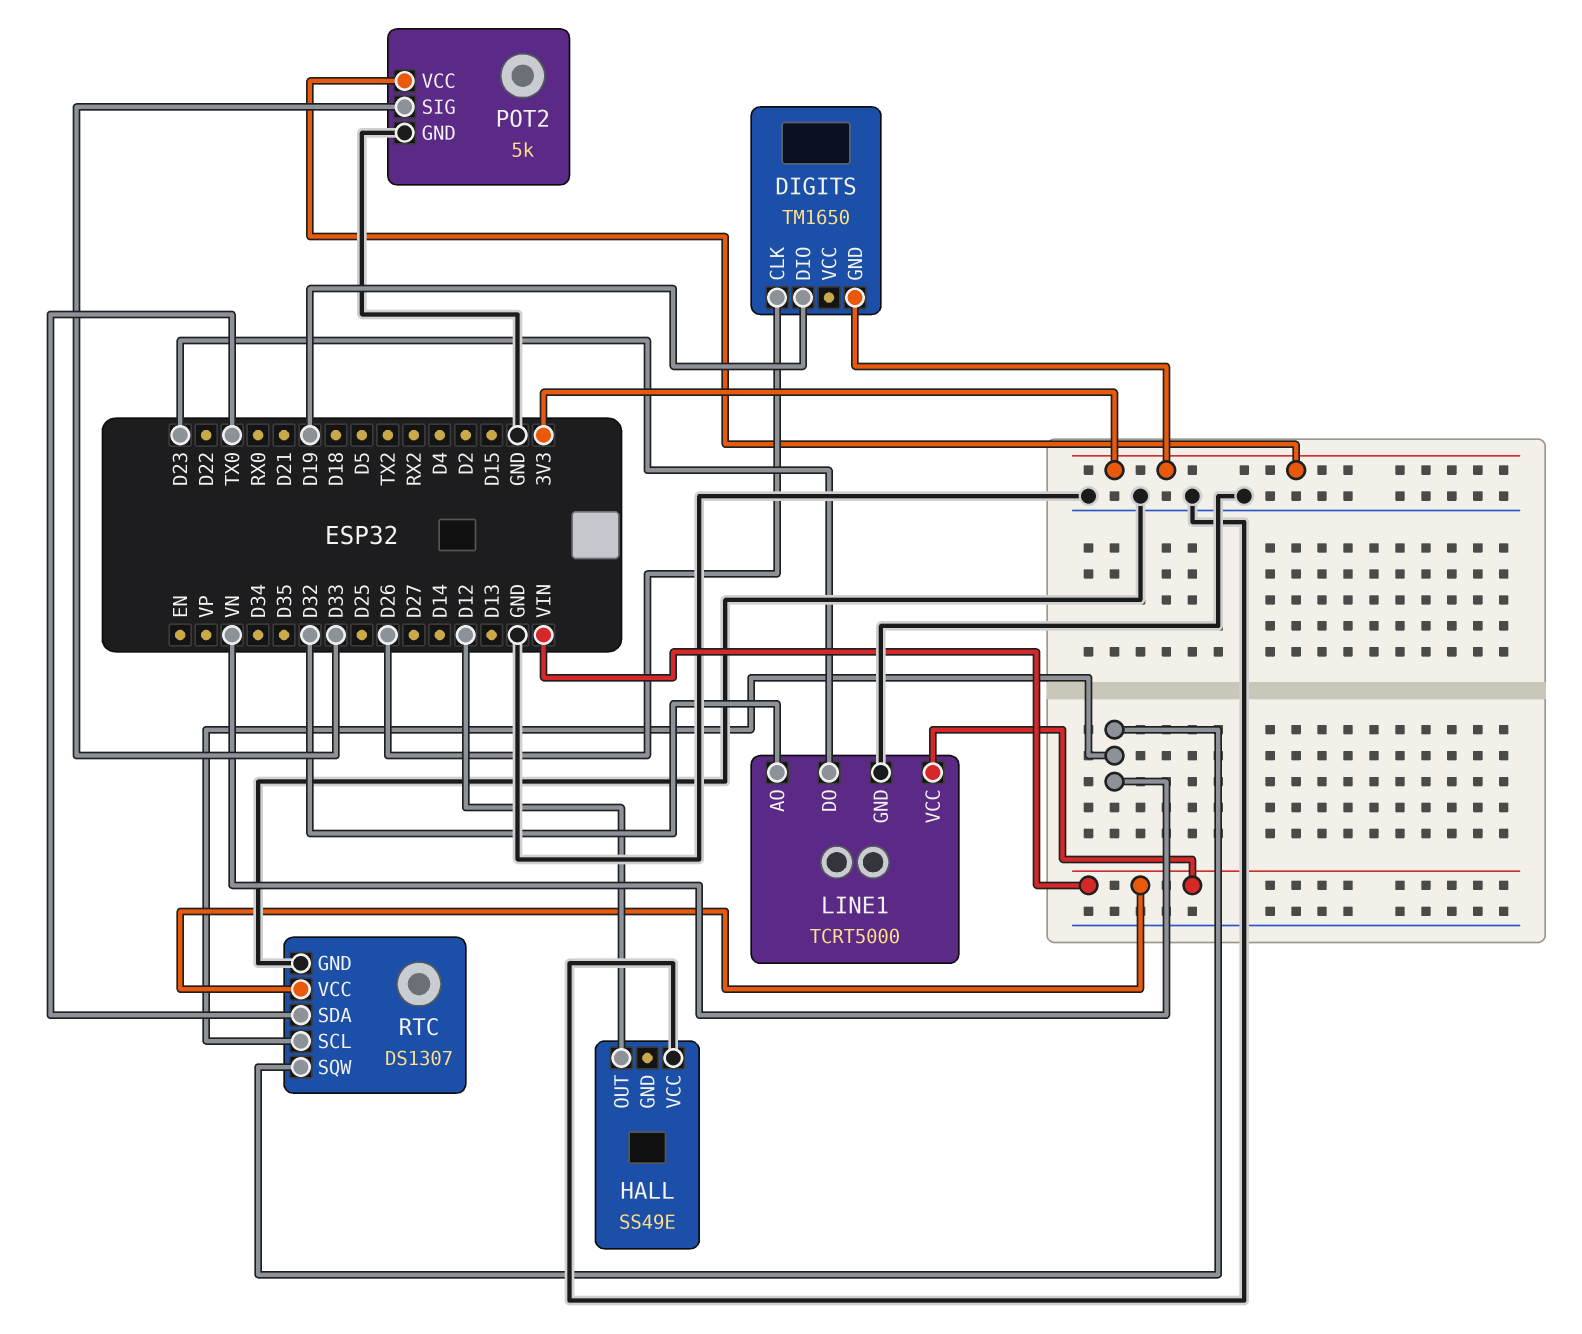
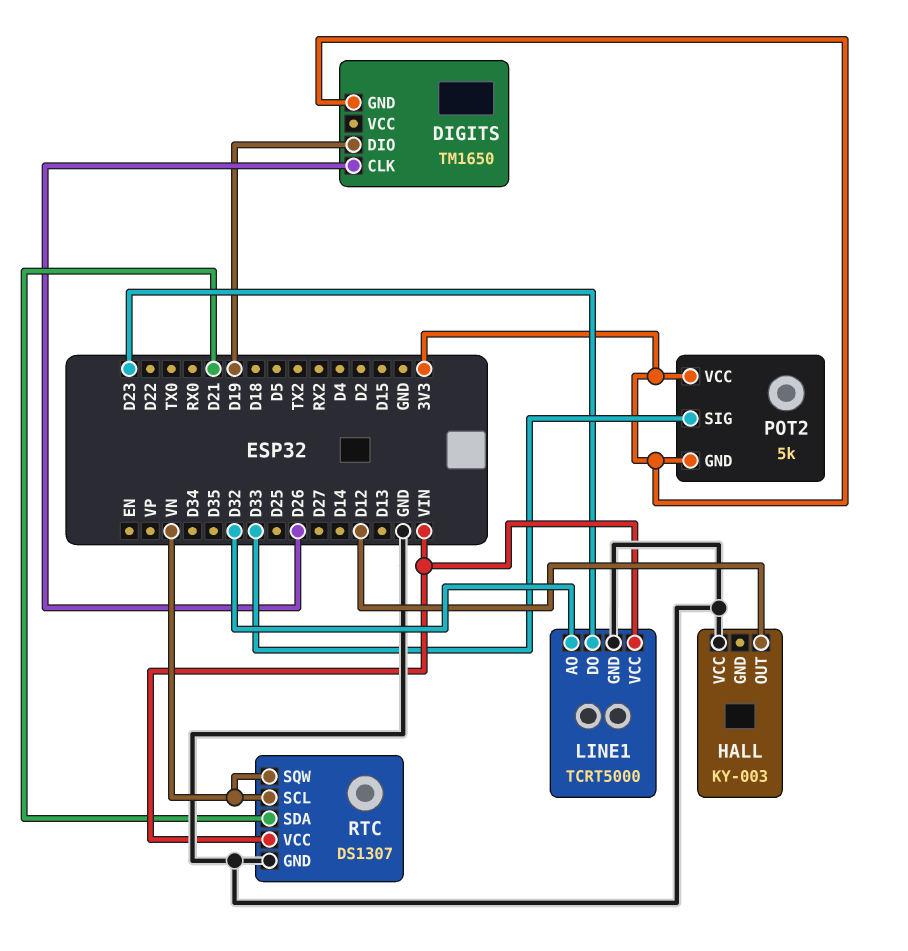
HALL: SS49E -> KY-003
POT2 pin GND: GND -> 3V3
RTC pin SDA: TX0 -> D21

